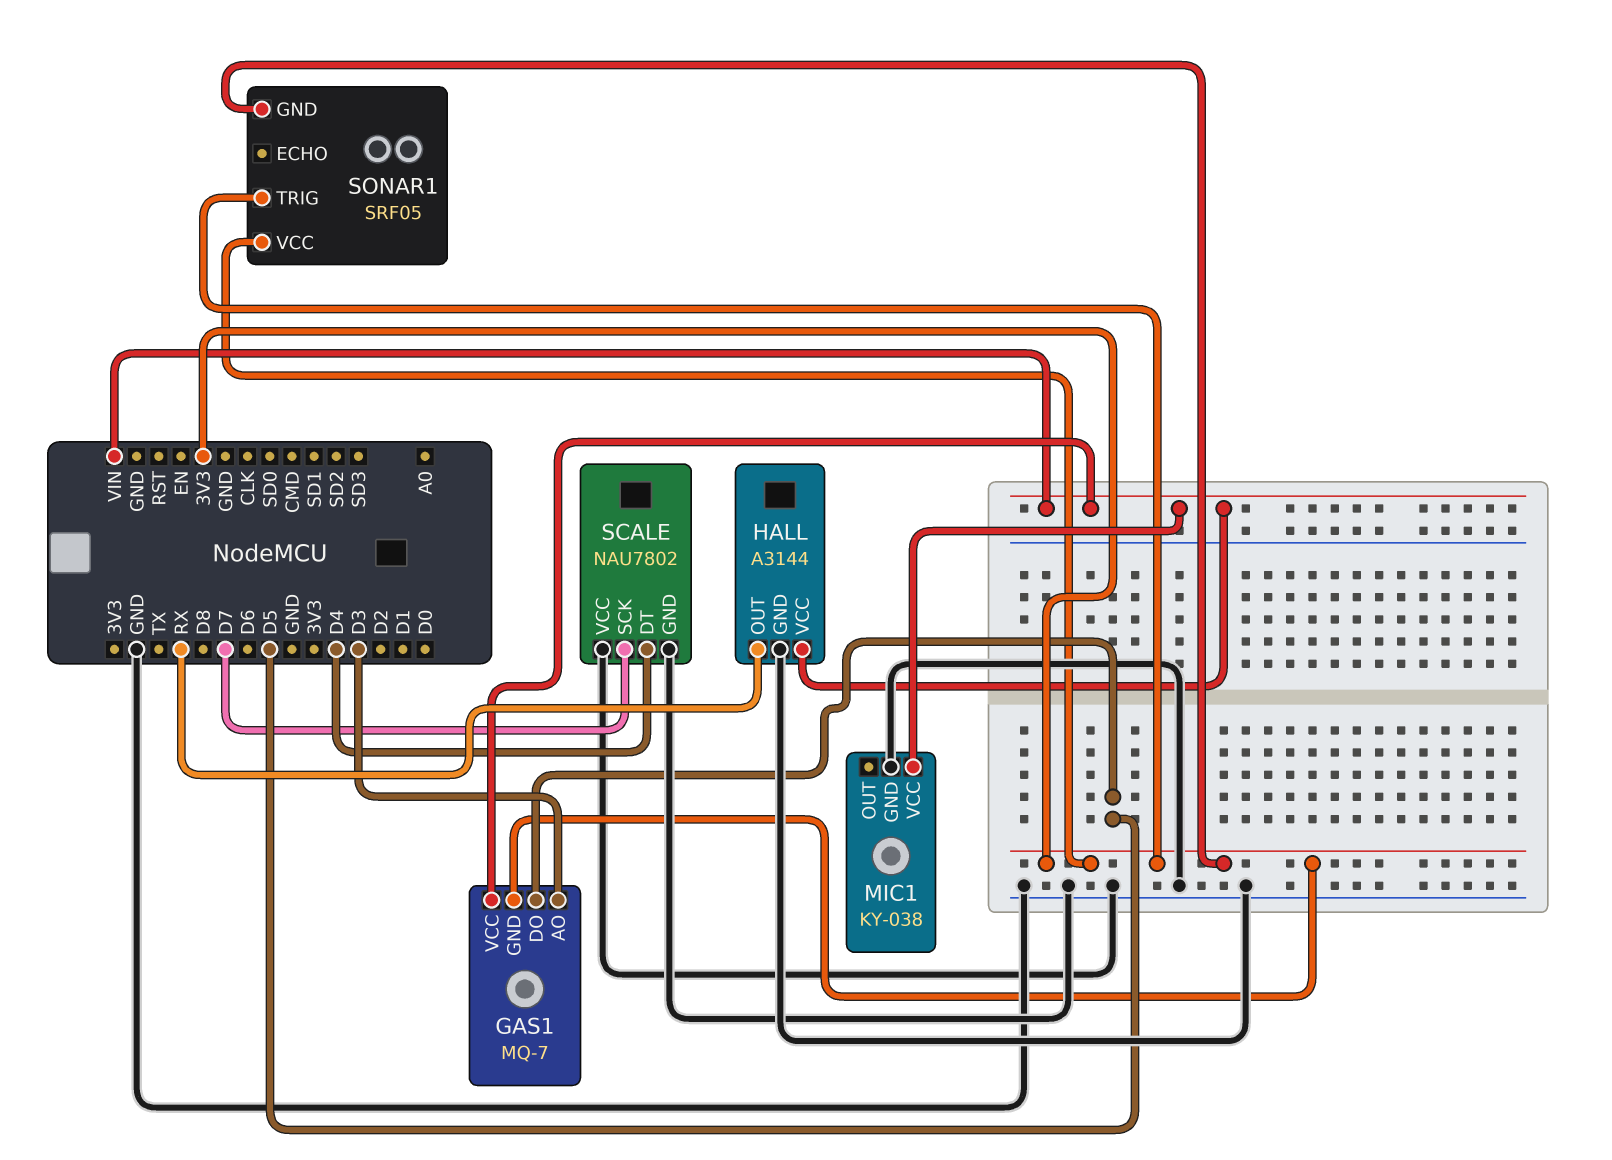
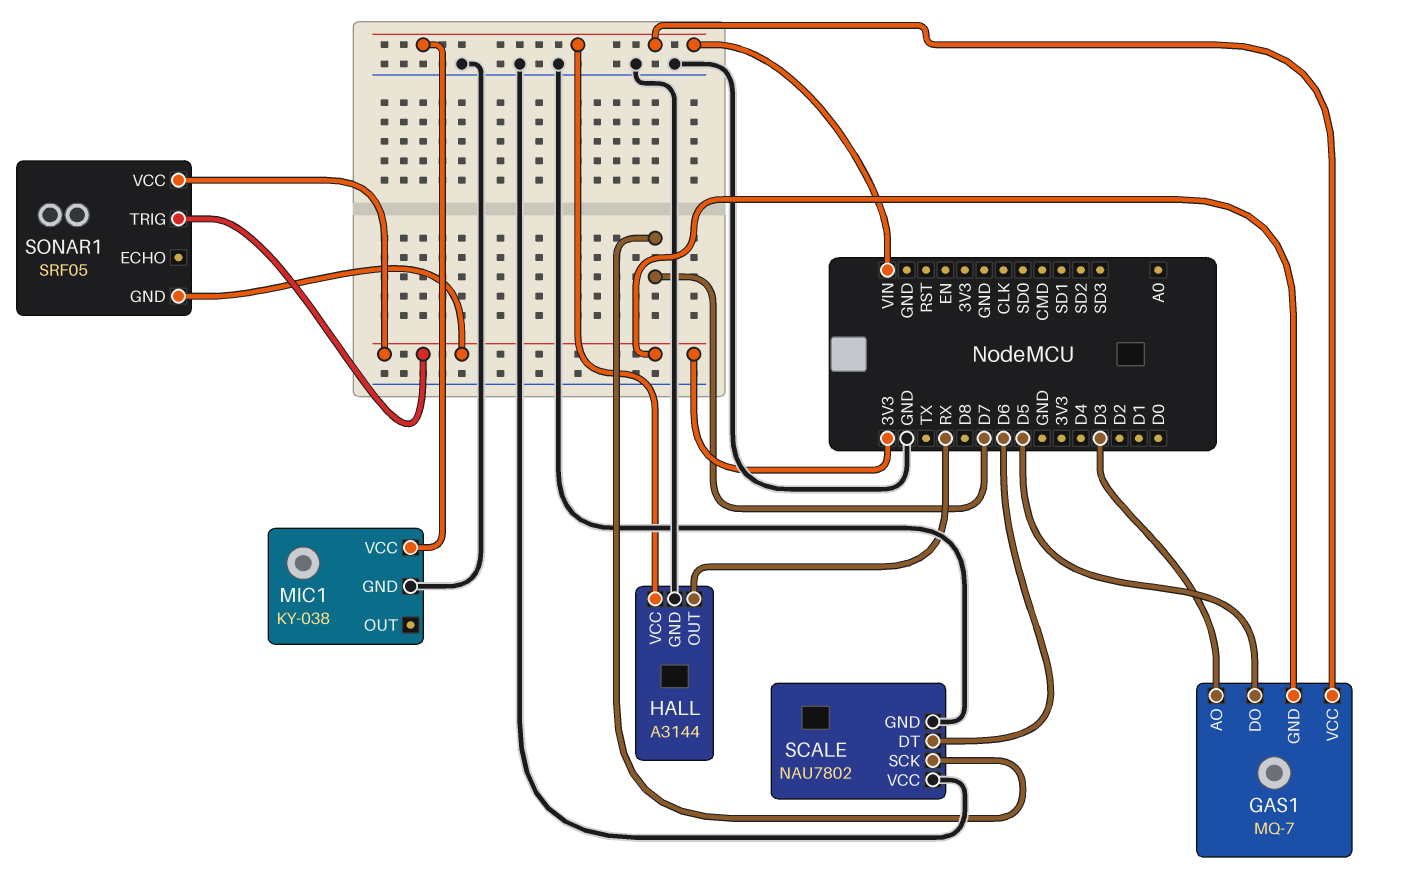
SCALE pin DT: D4 -> D6

